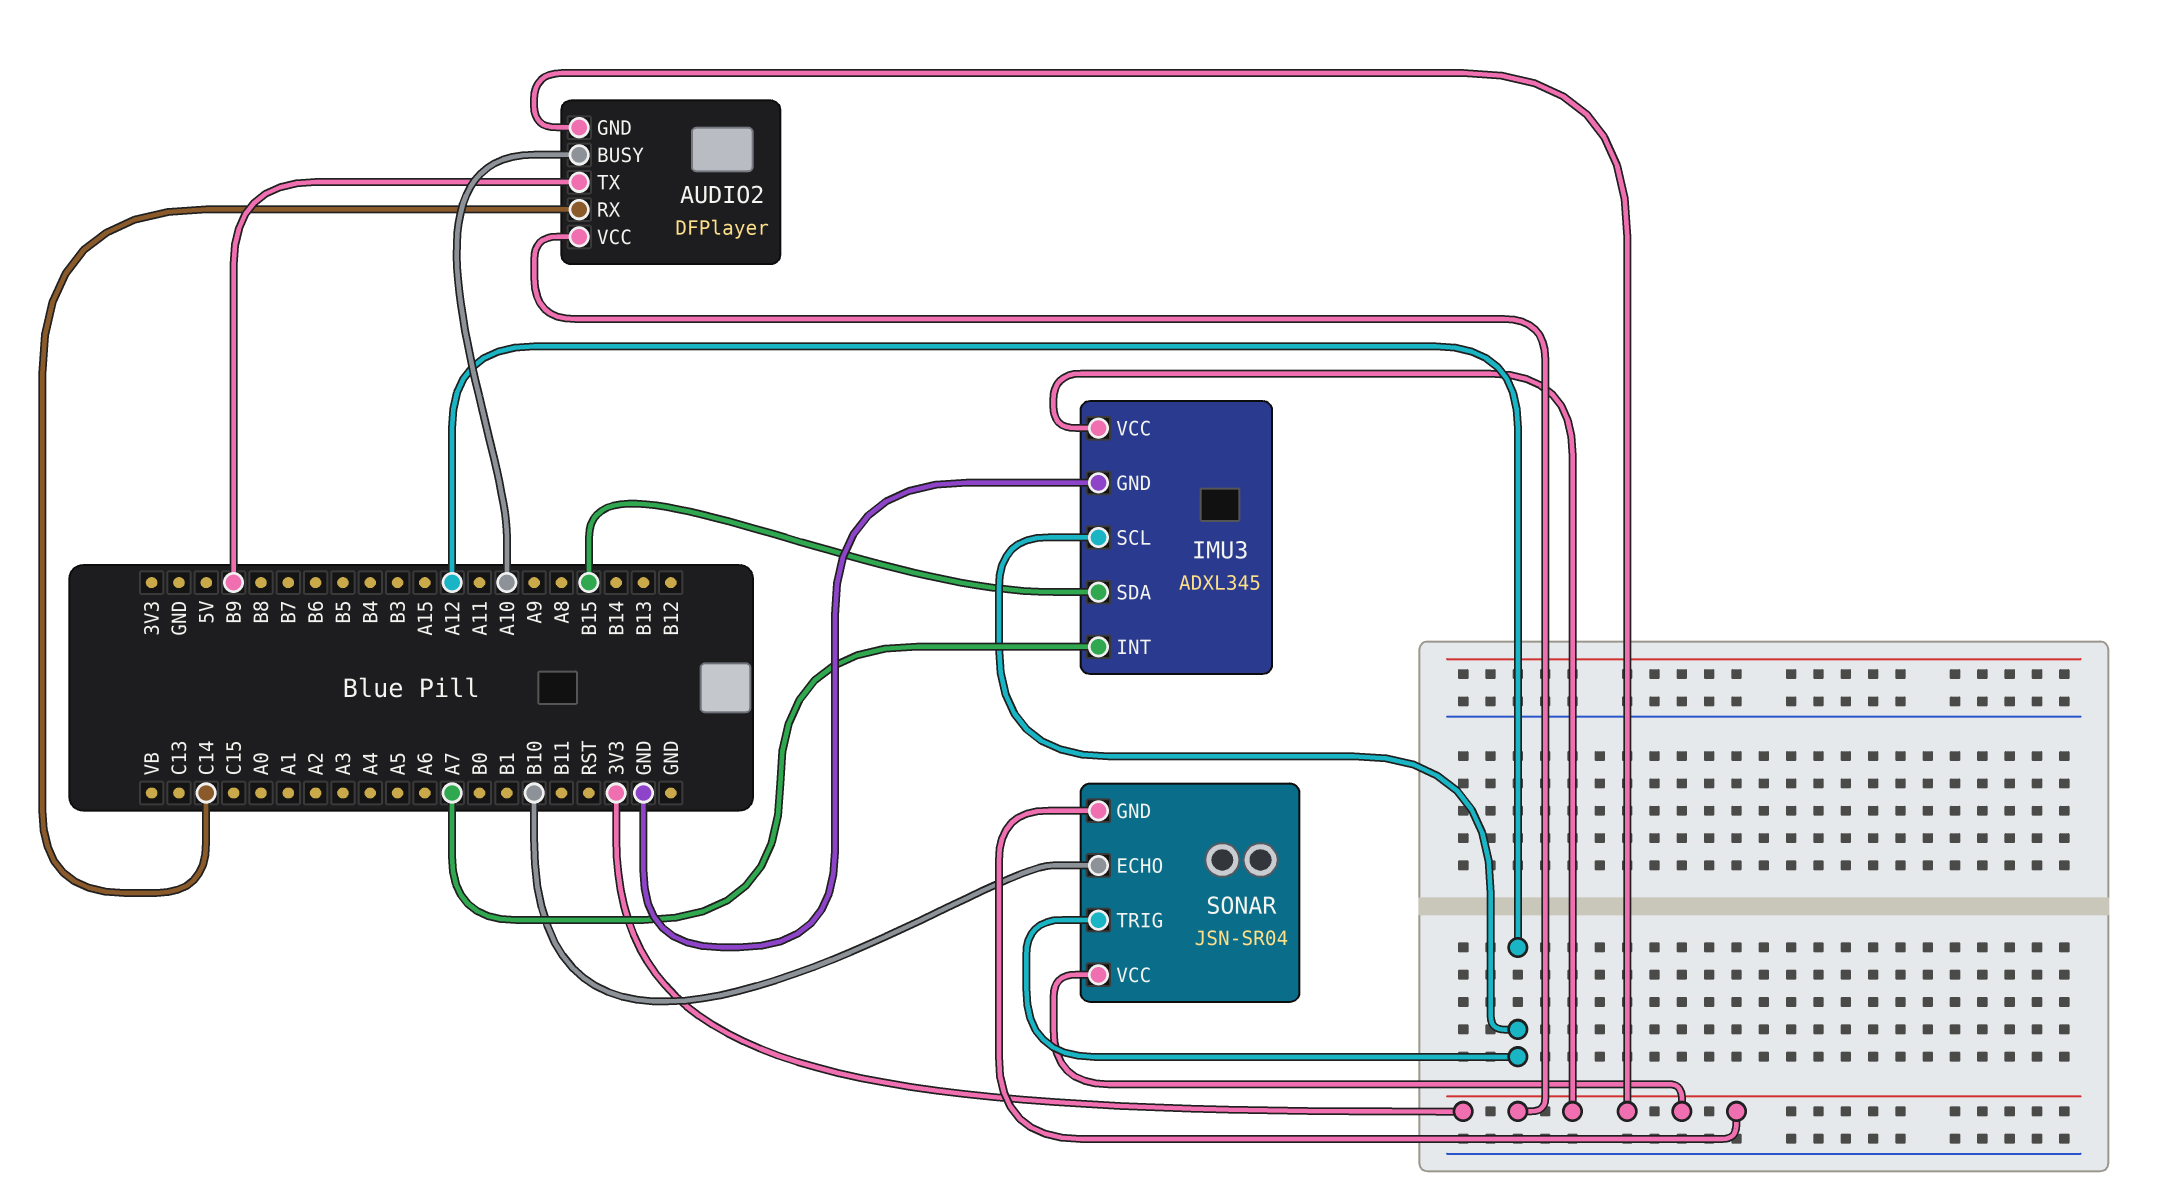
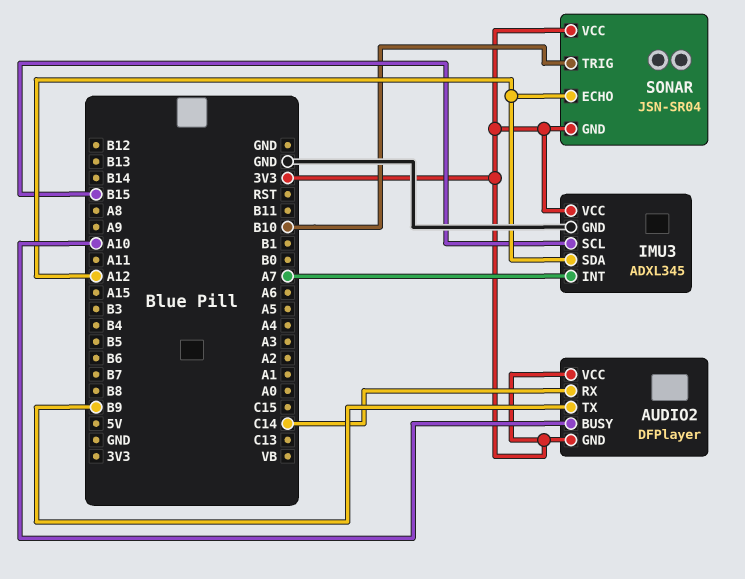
IMU3 pin SCL: A12 -> B15
IMU3 pin SDA: B15 -> A12
SONAR pin ECHO: B10 -> A12
SONAR pin TRIG: A12 -> B10

